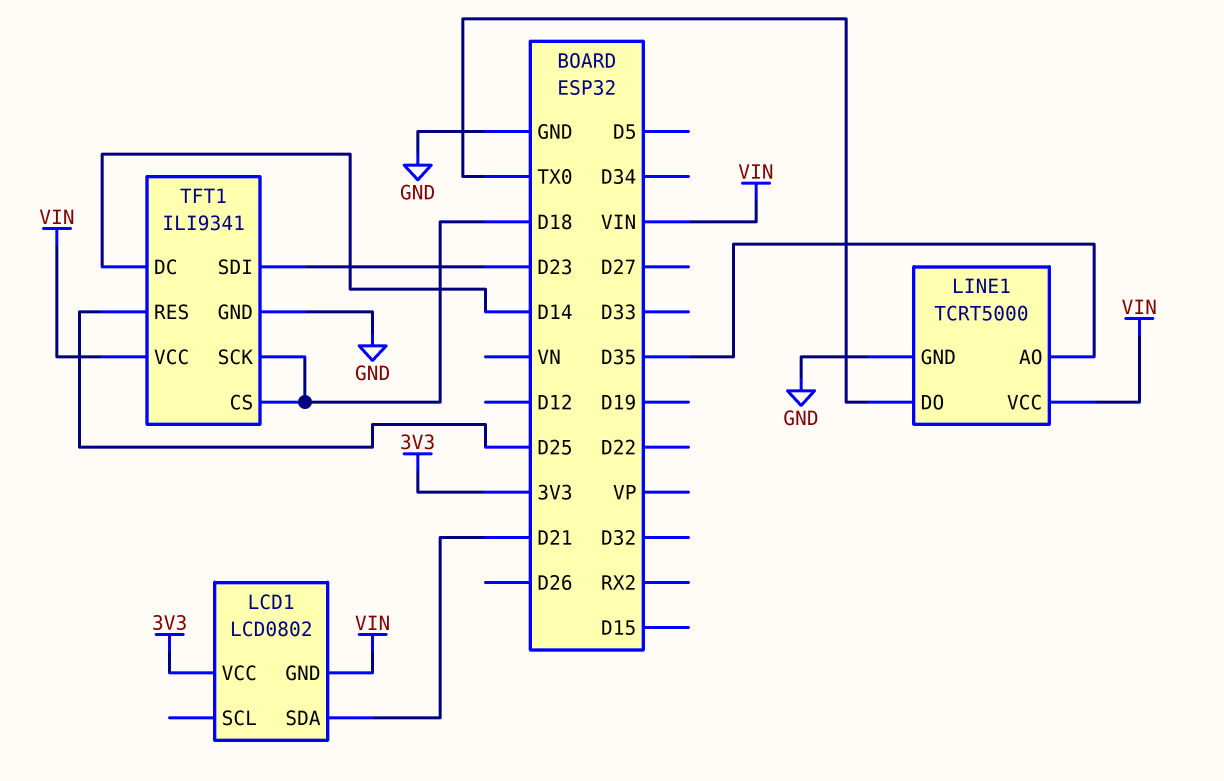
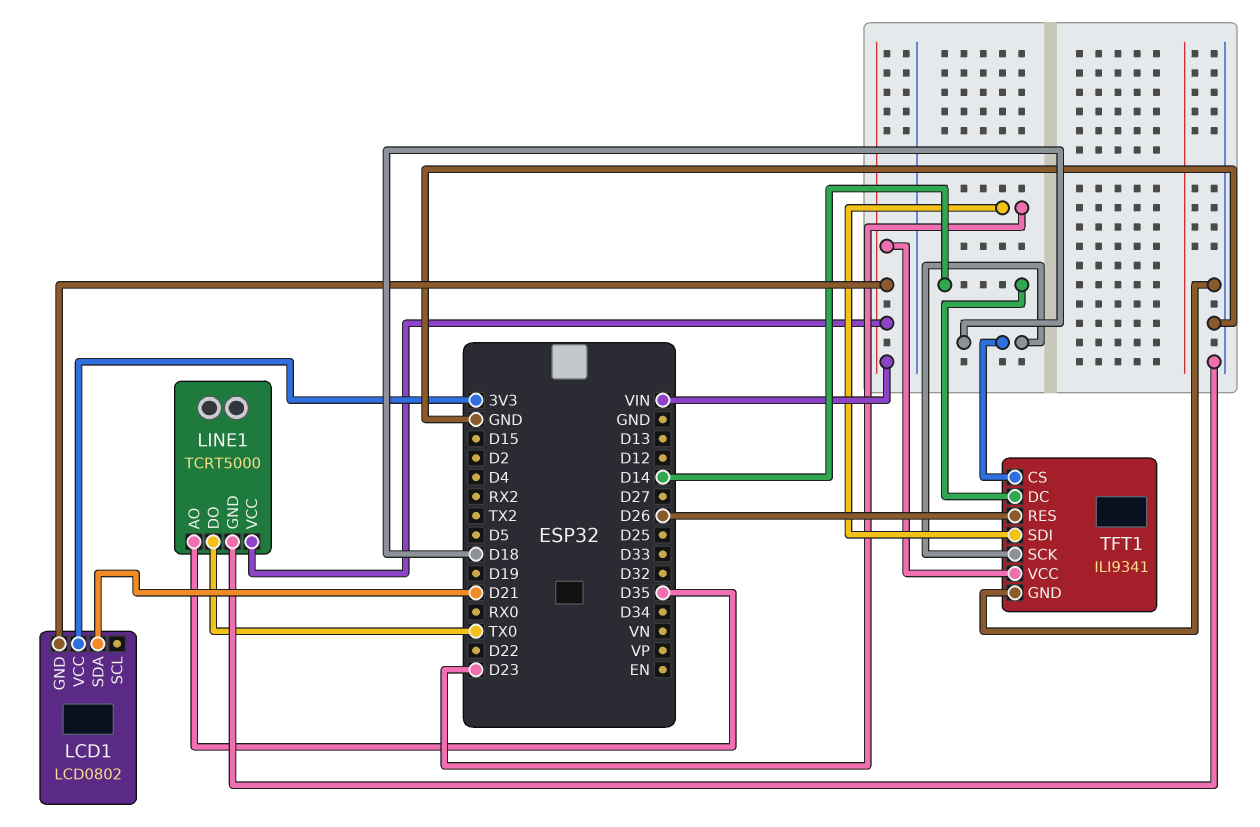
TFT1 pin RES: D25 -> D26

